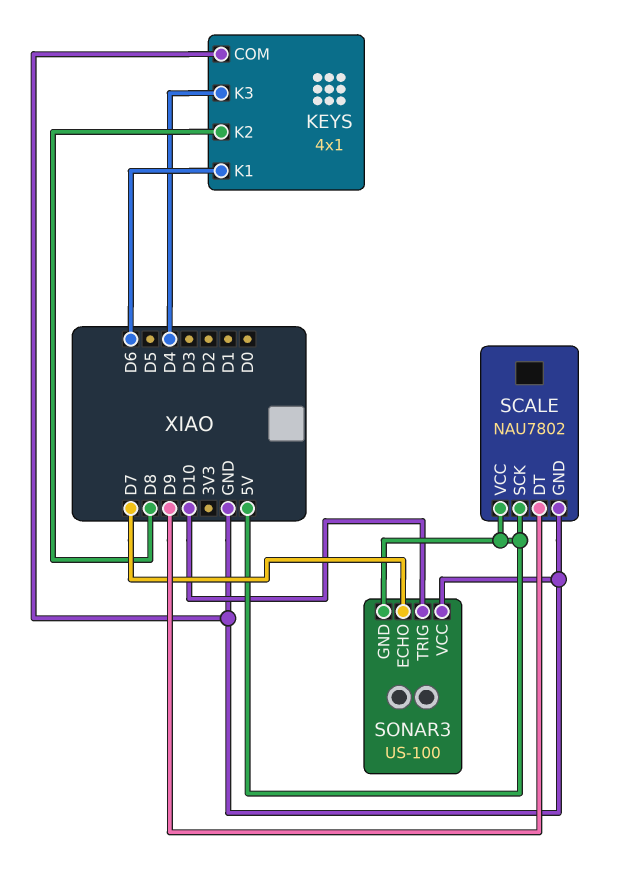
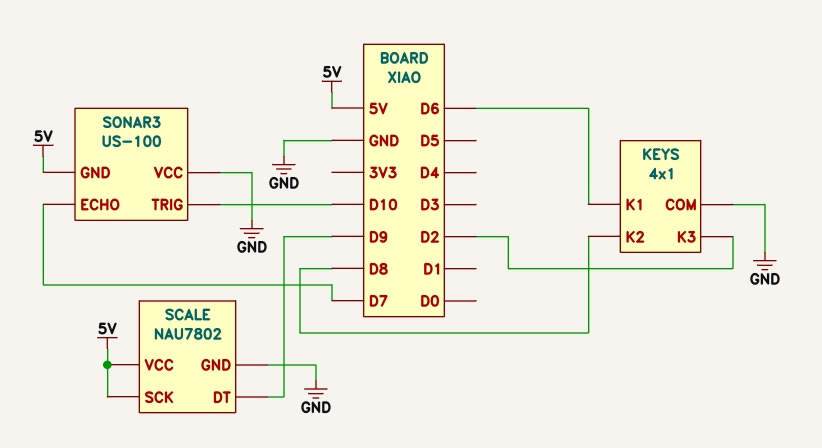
KEYS pin K3: D4 -> D2

